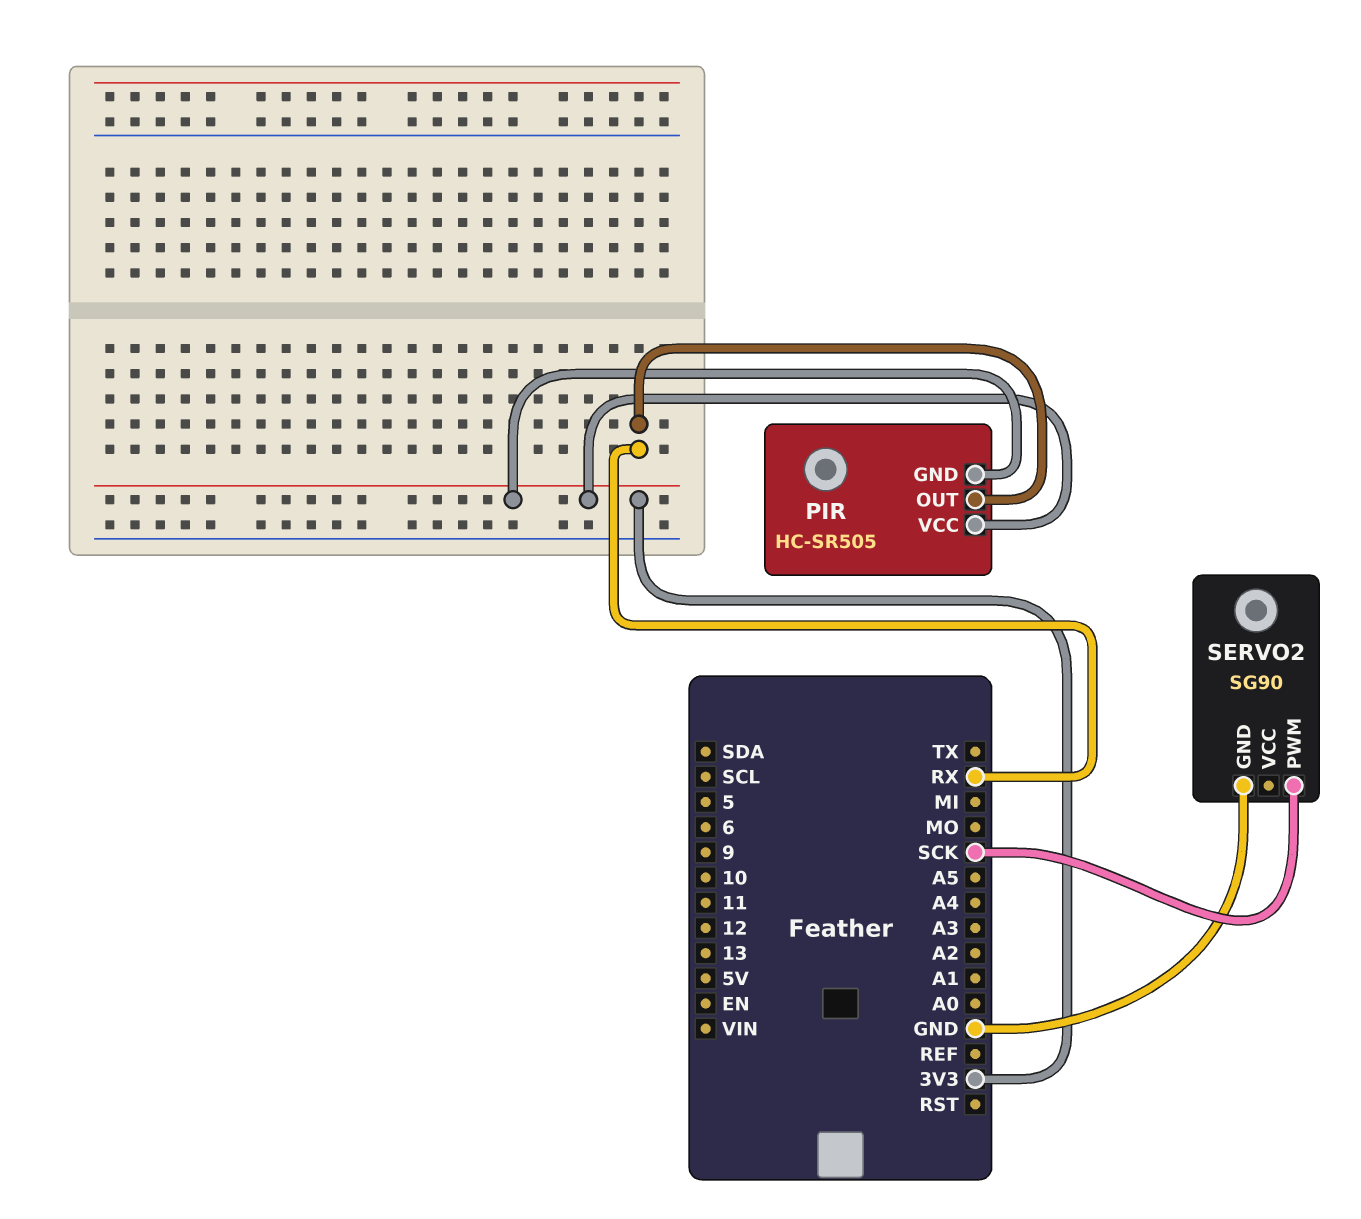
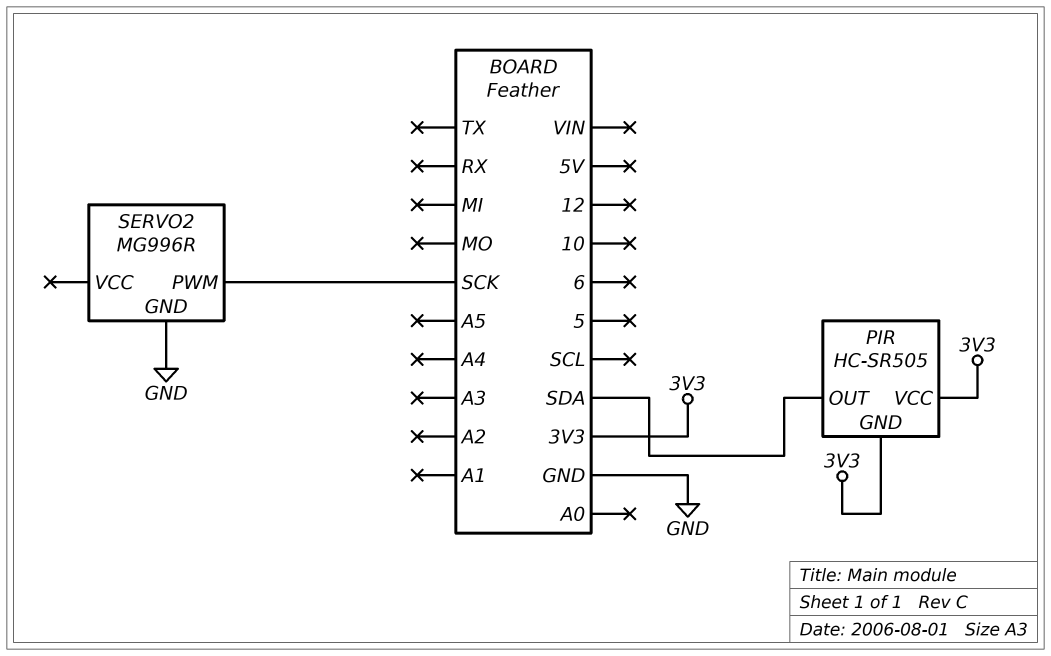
PIR pin OUT: RX -> SDA
SERVO2: SG90 -> MG996R

